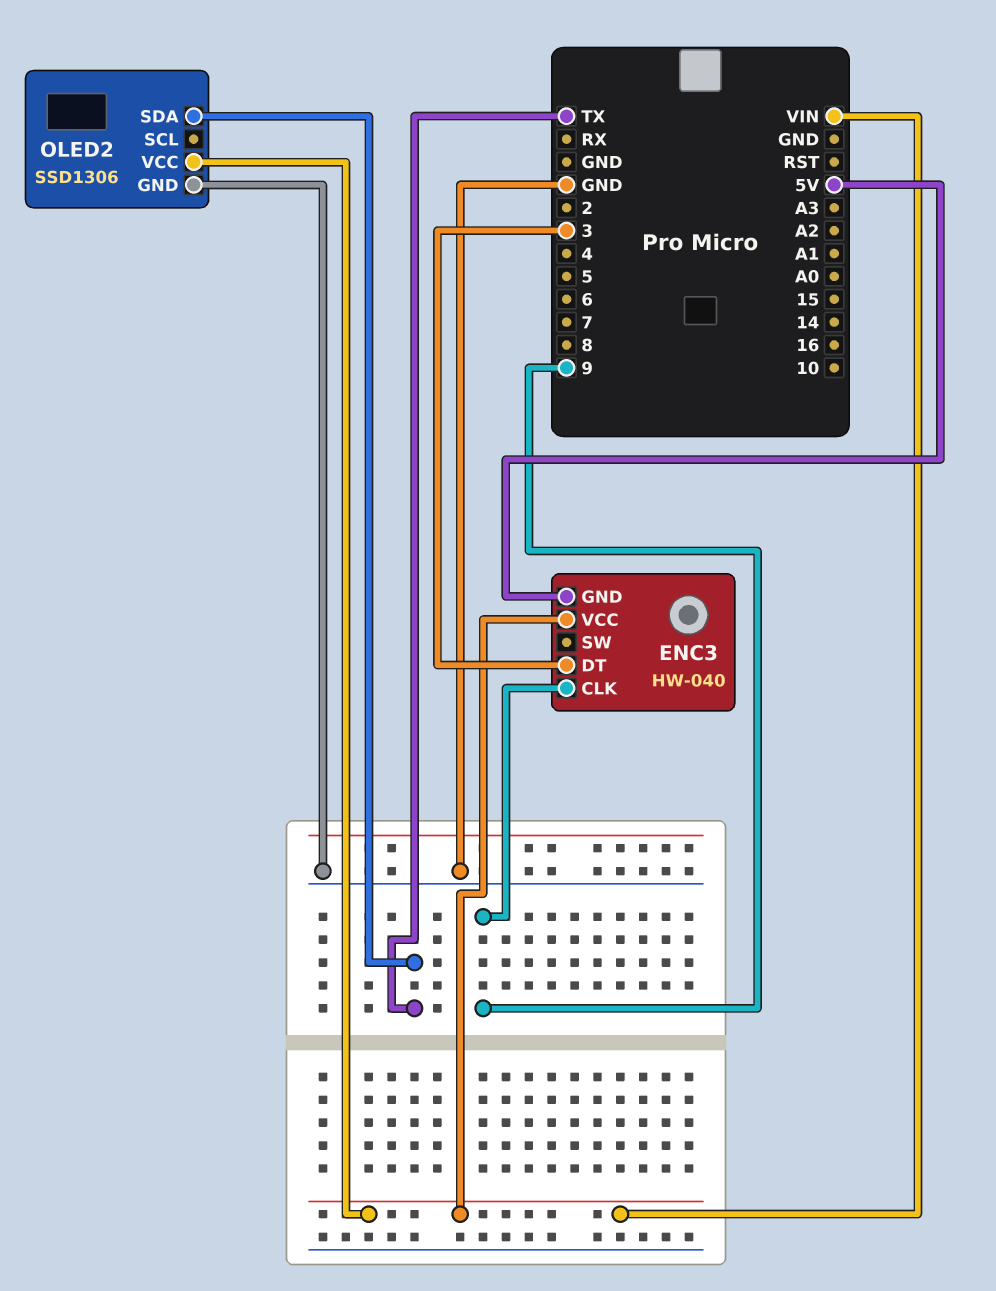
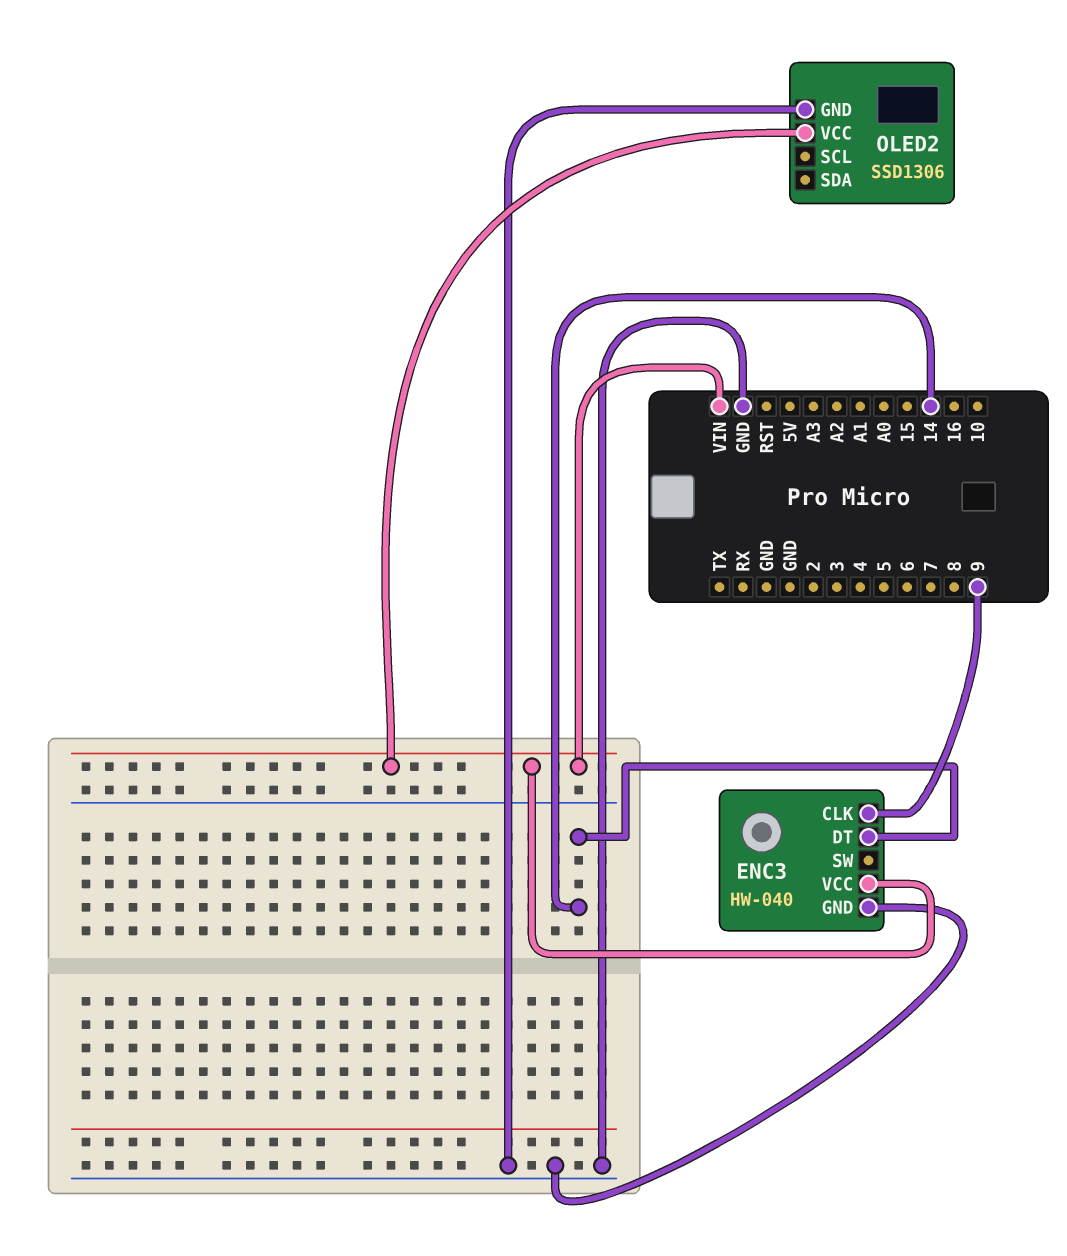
ENC3 pin DT: 3 -> 14
ENC3 pin GND: 5V -> GND
OLED2 pin SDA: TX -> none

